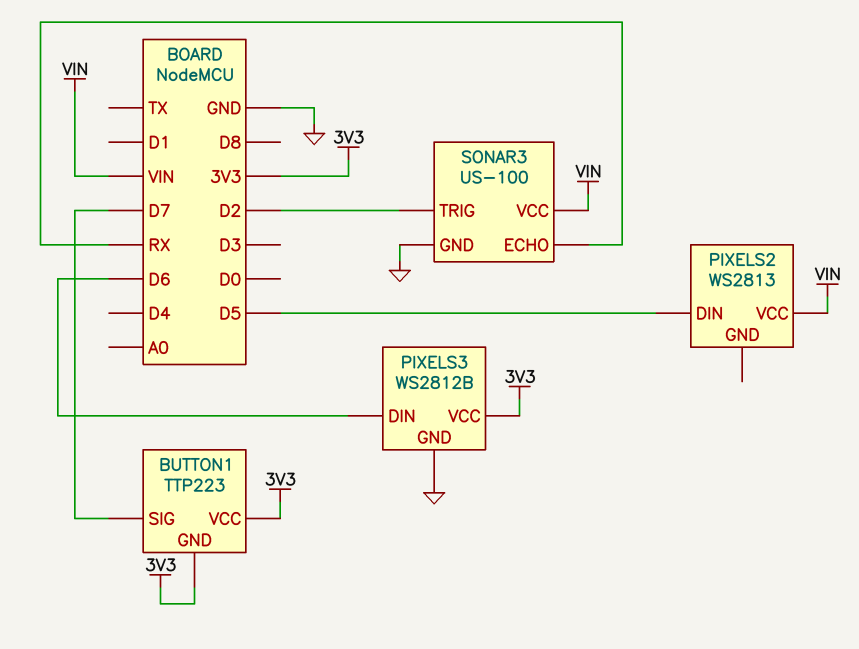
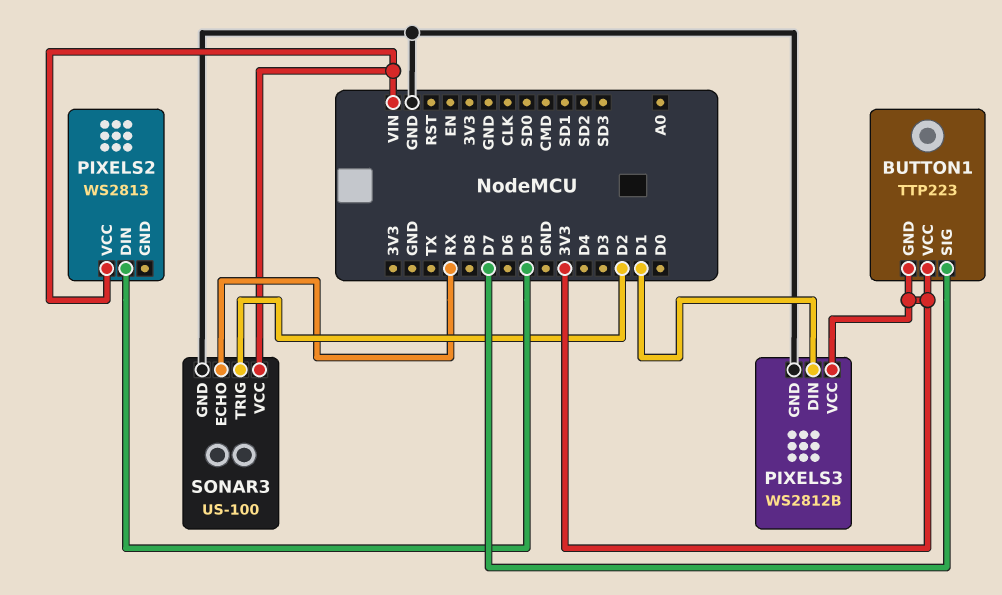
PIXELS3 pin DIN: D6 -> D1

